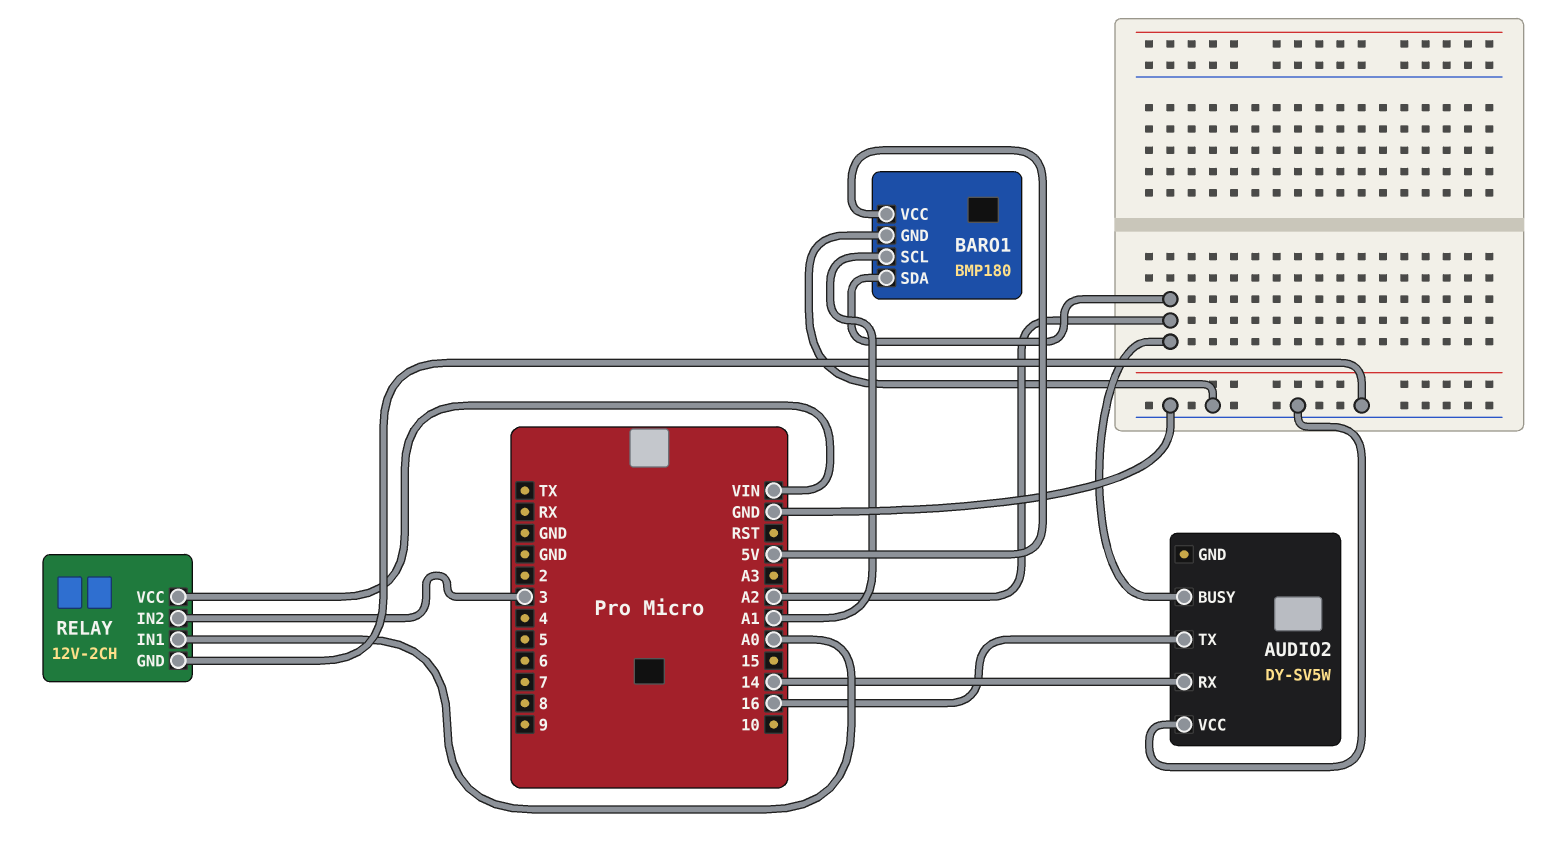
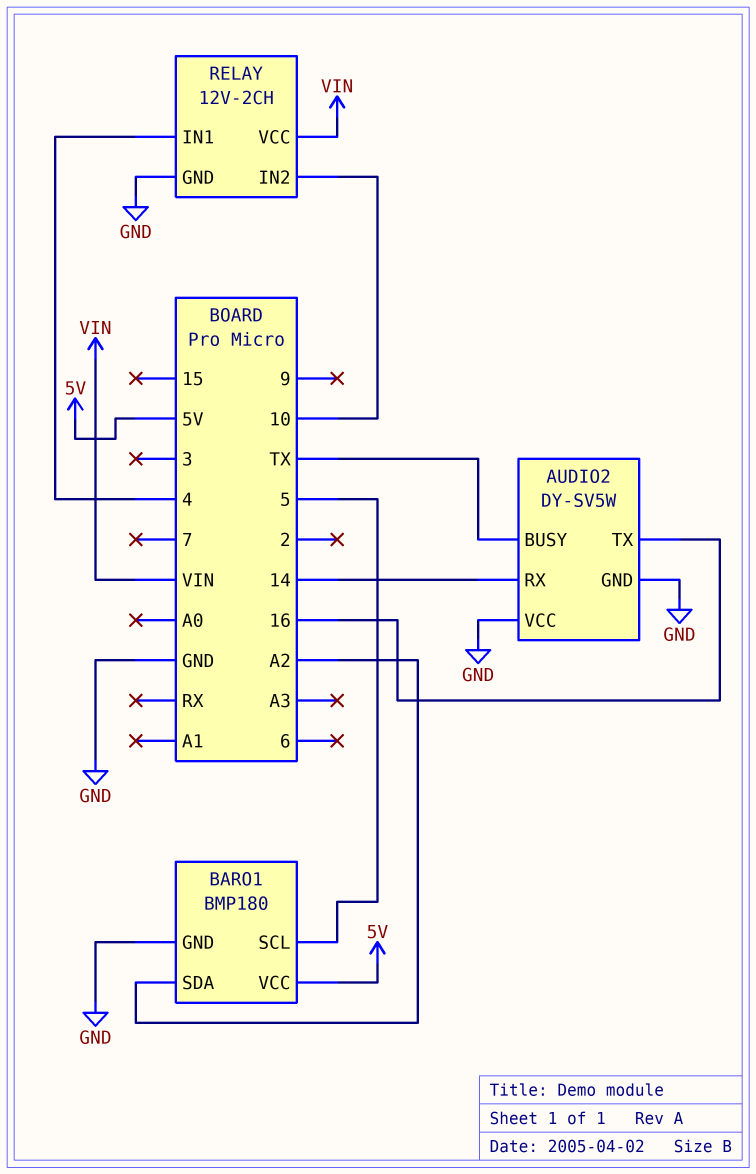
AUDIO2 pin BUSY: A2 -> TX
AUDIO2 pin GND: none -> GND
BARO1 pin SCL: A1 -> 5
RELAY pin IN1: A0 -> 4
RELAY pin IN2: 3 -> 10

